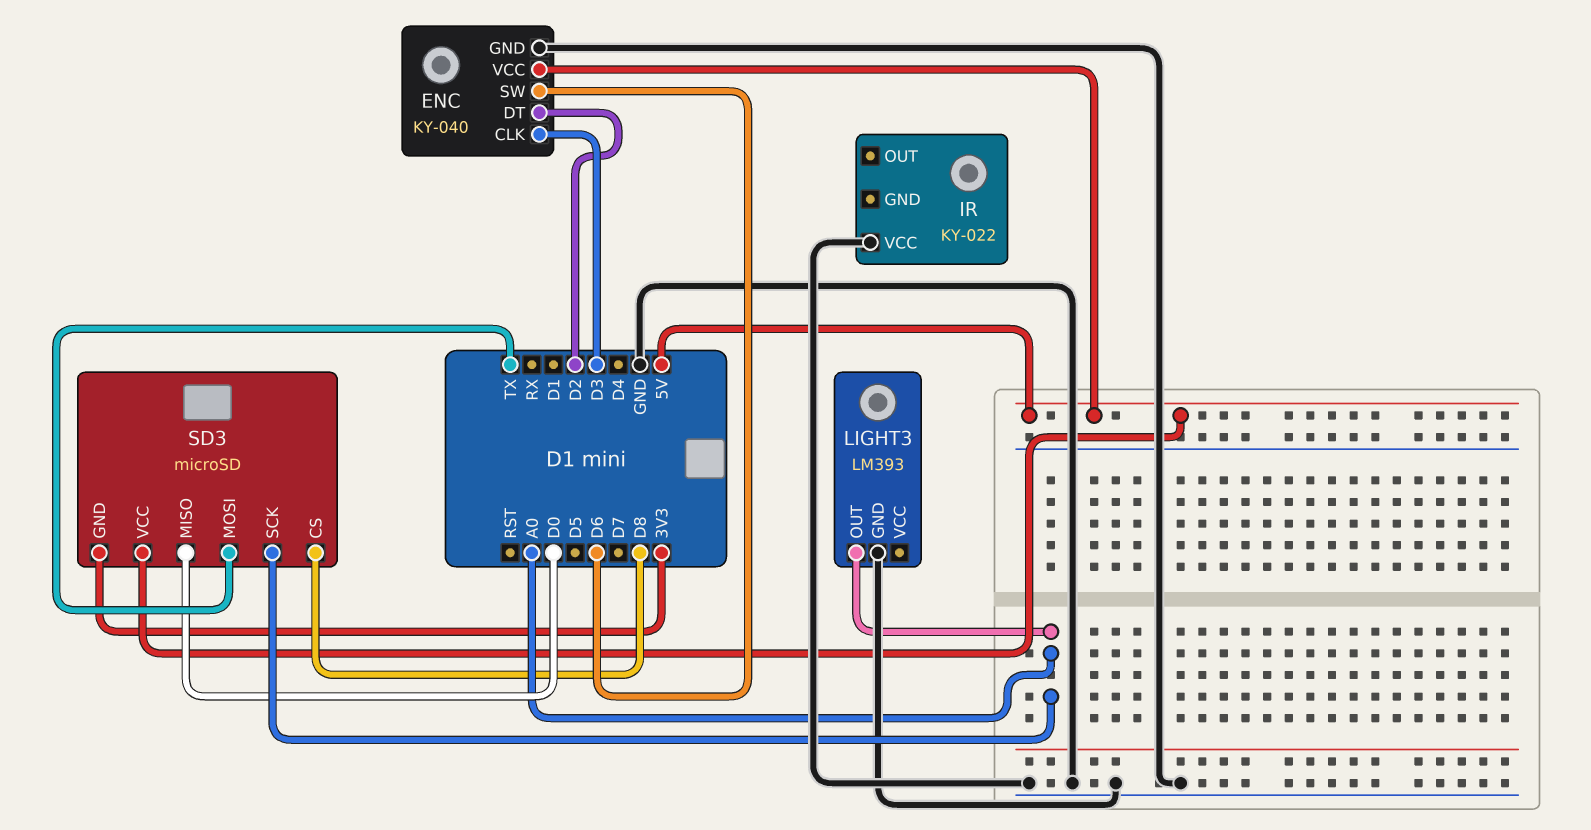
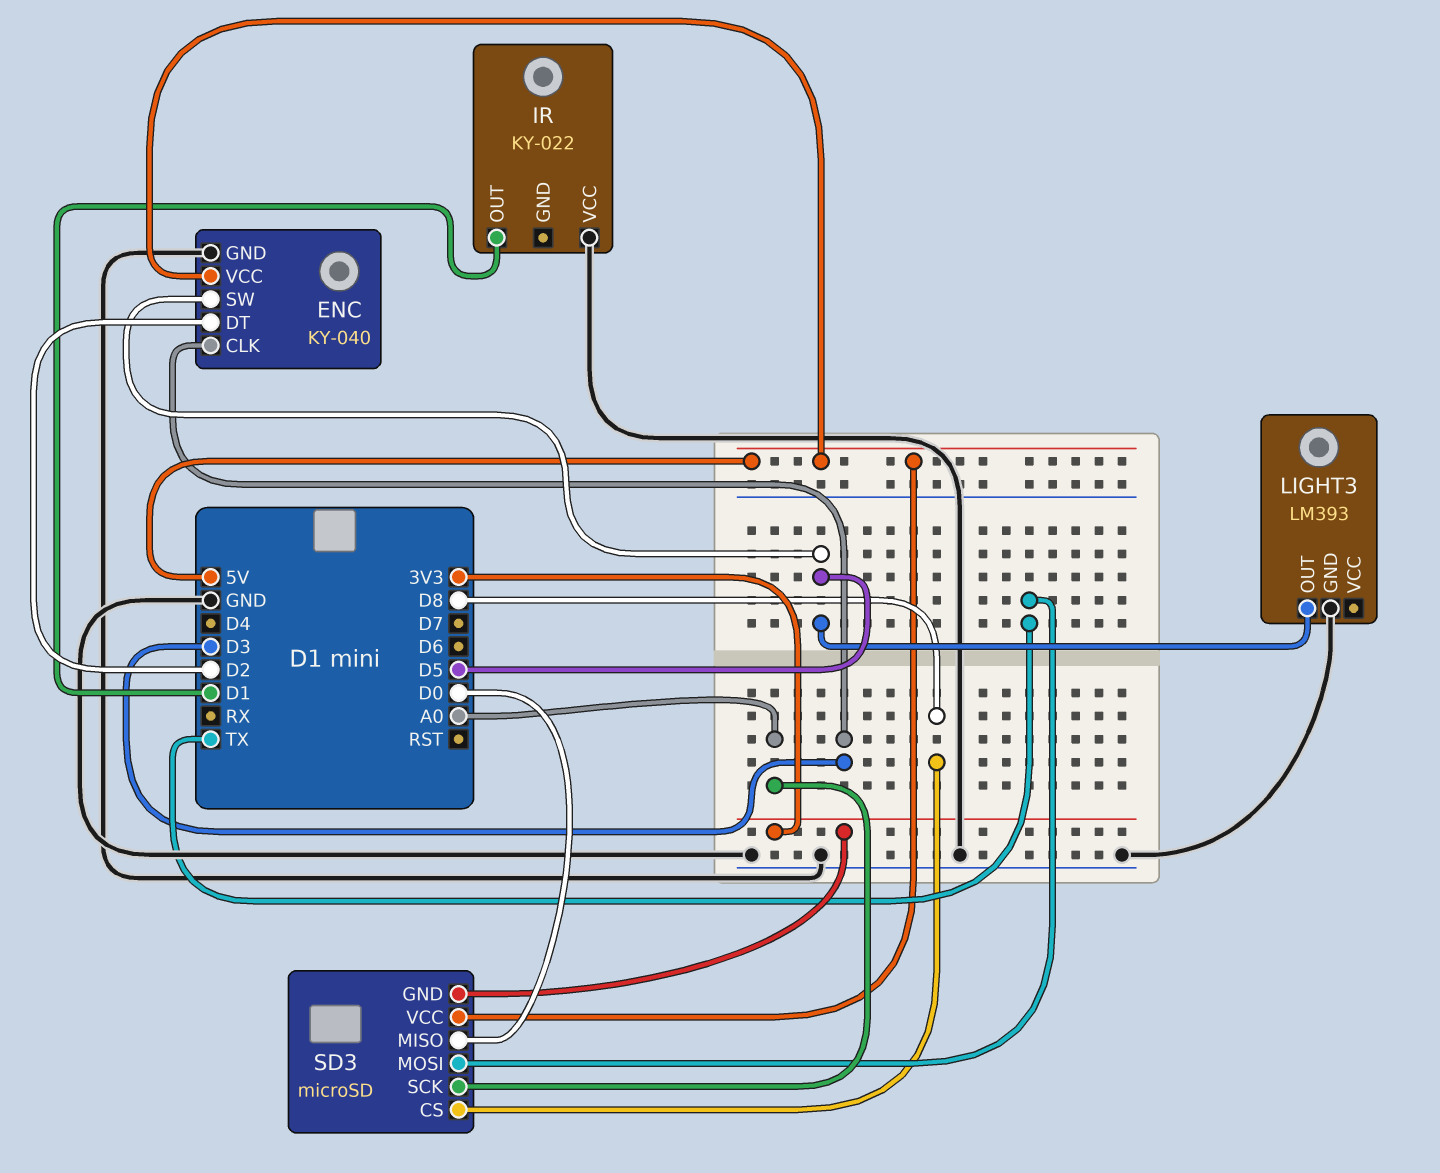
ENC pin SW: D6 -> D5
IR pin OUT: none -> D1
LIGHT3 pin OUT: A0 -> D5

